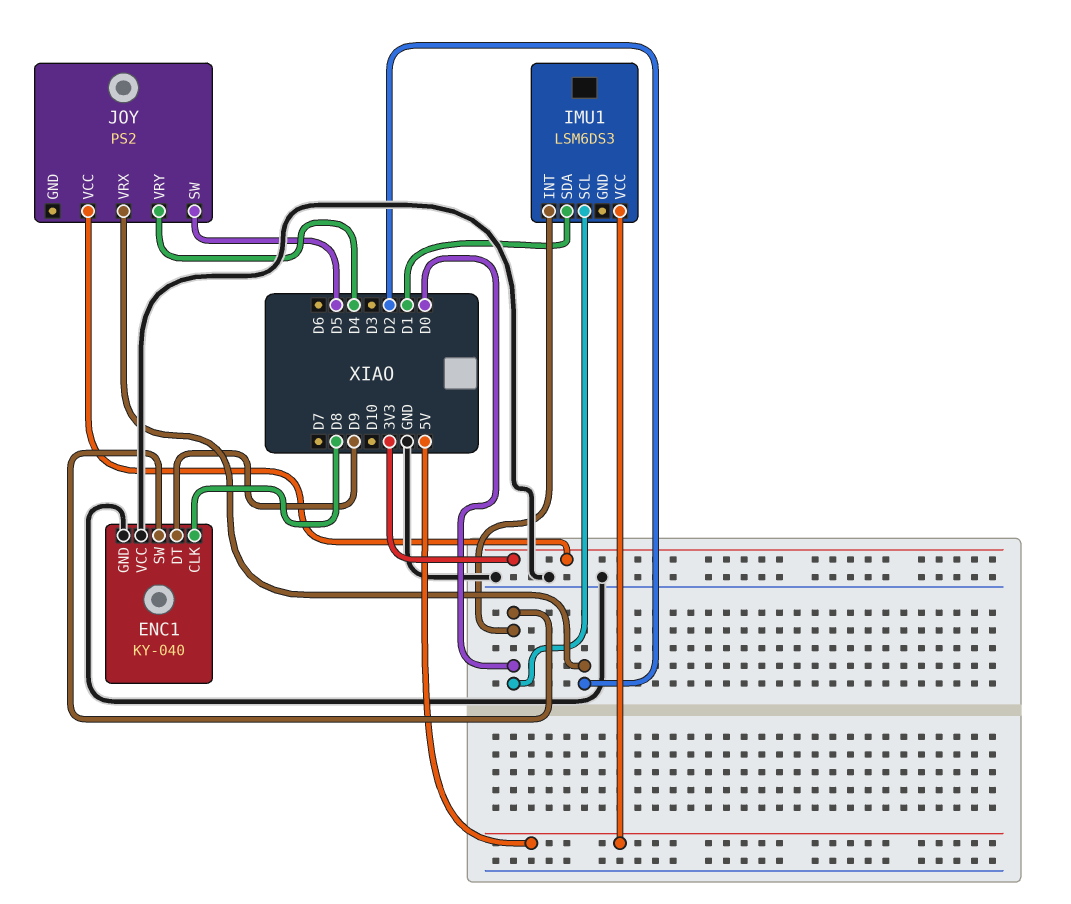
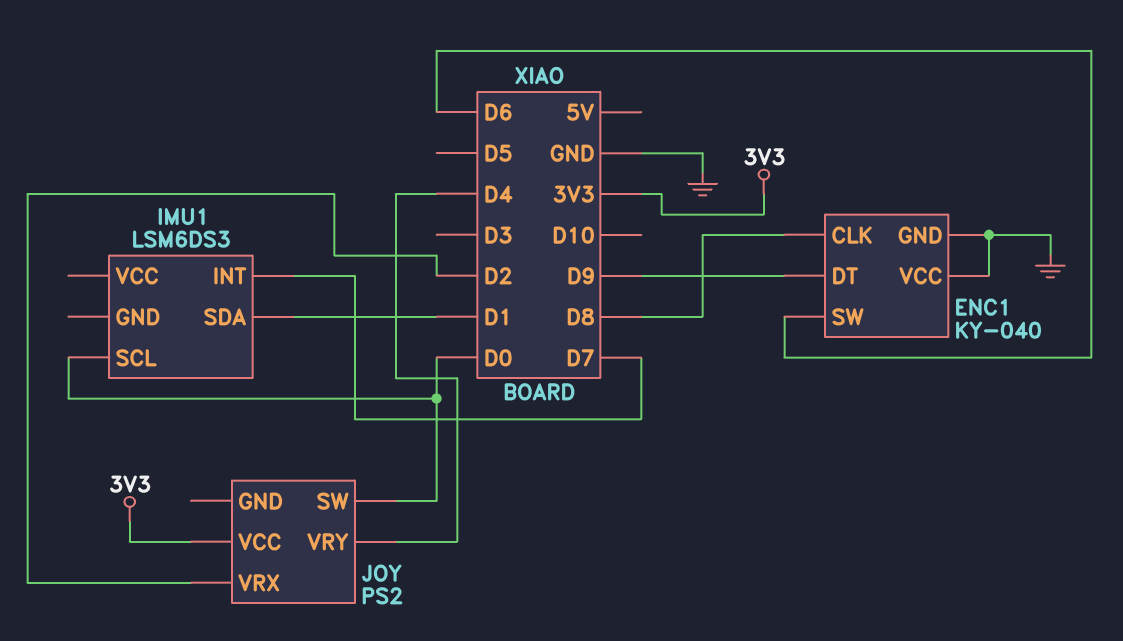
ENC1 pin SW: D0 -> D6
IMU1 pin INT: D0 -> D7
IMU1 pin VCC: 5V -> none
JOY pin SW: D5 -> D0

